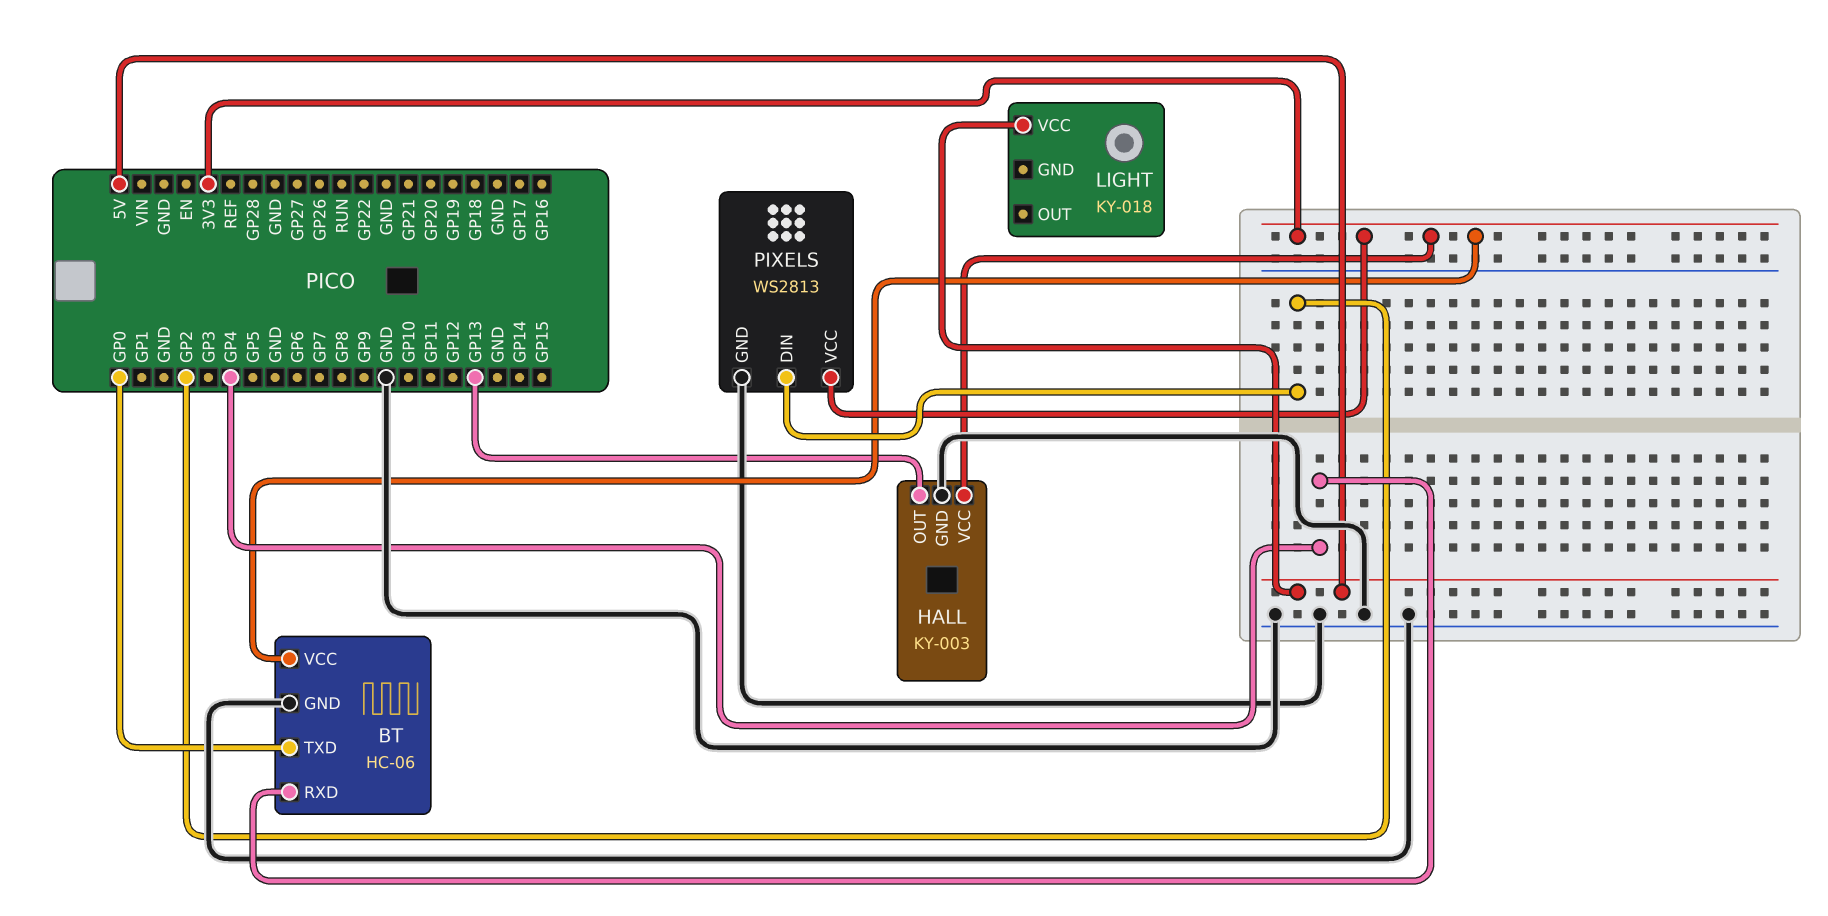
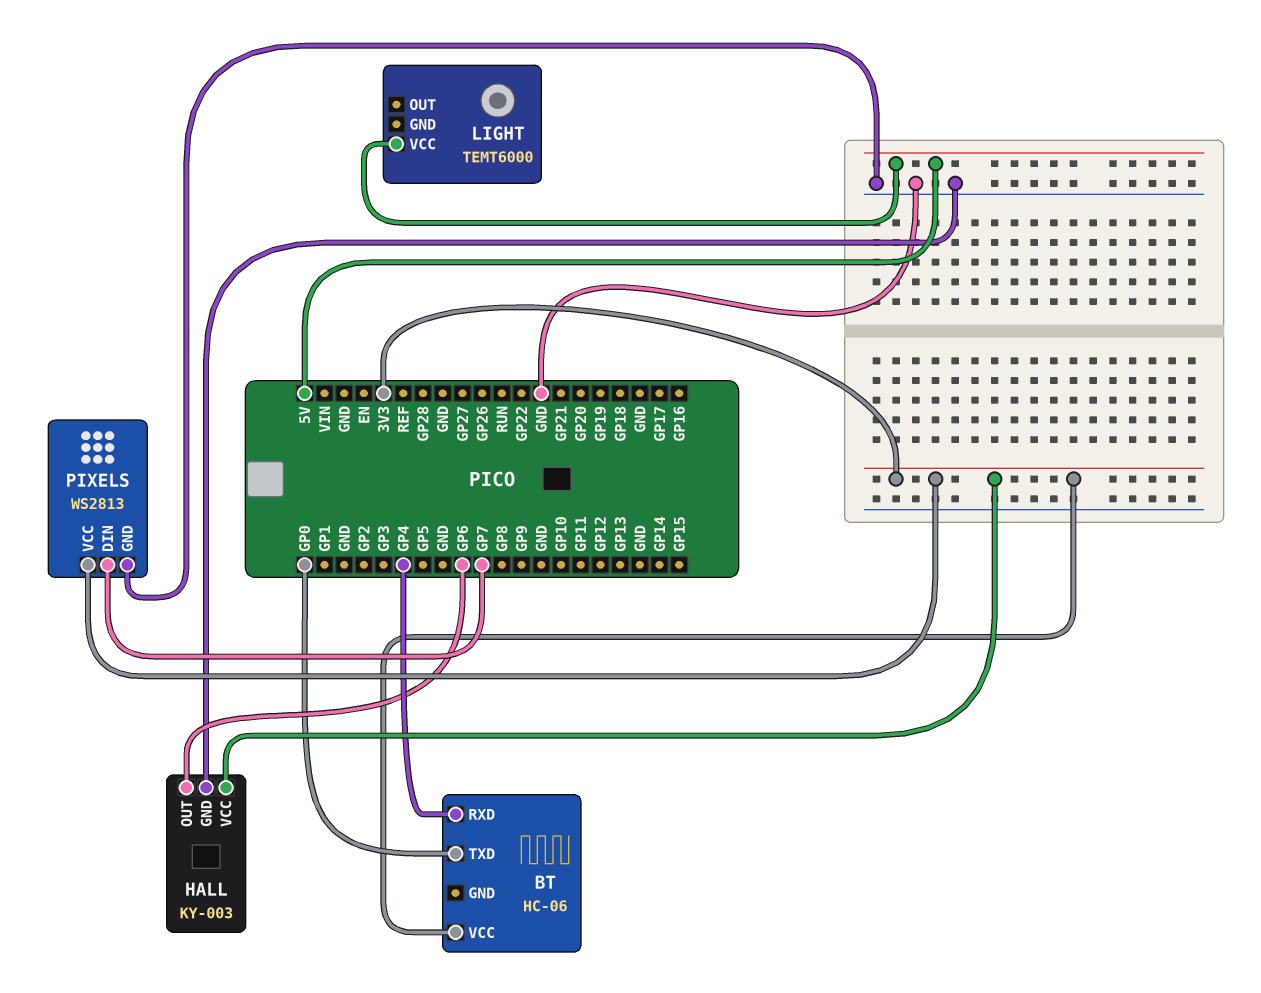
BT pin GND: GND -> none
HALL pin OUT: GP13 -> GP6
LIGHT: KY-018 -> TEMT6000
PIXELS pin DIN: GP2 -> GP7

